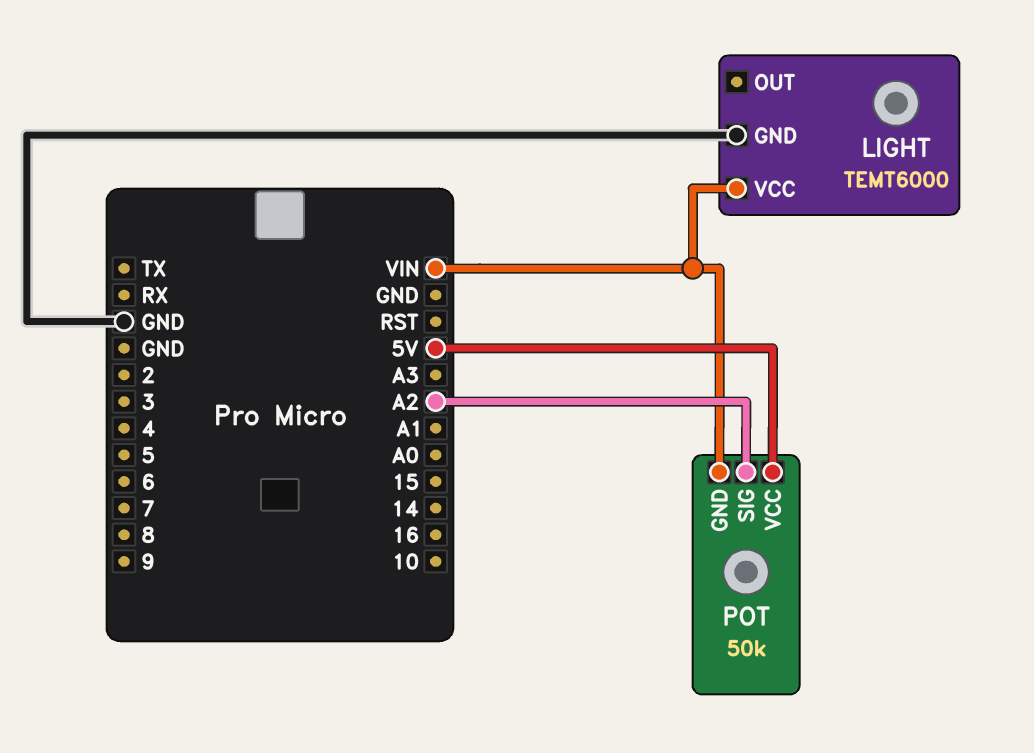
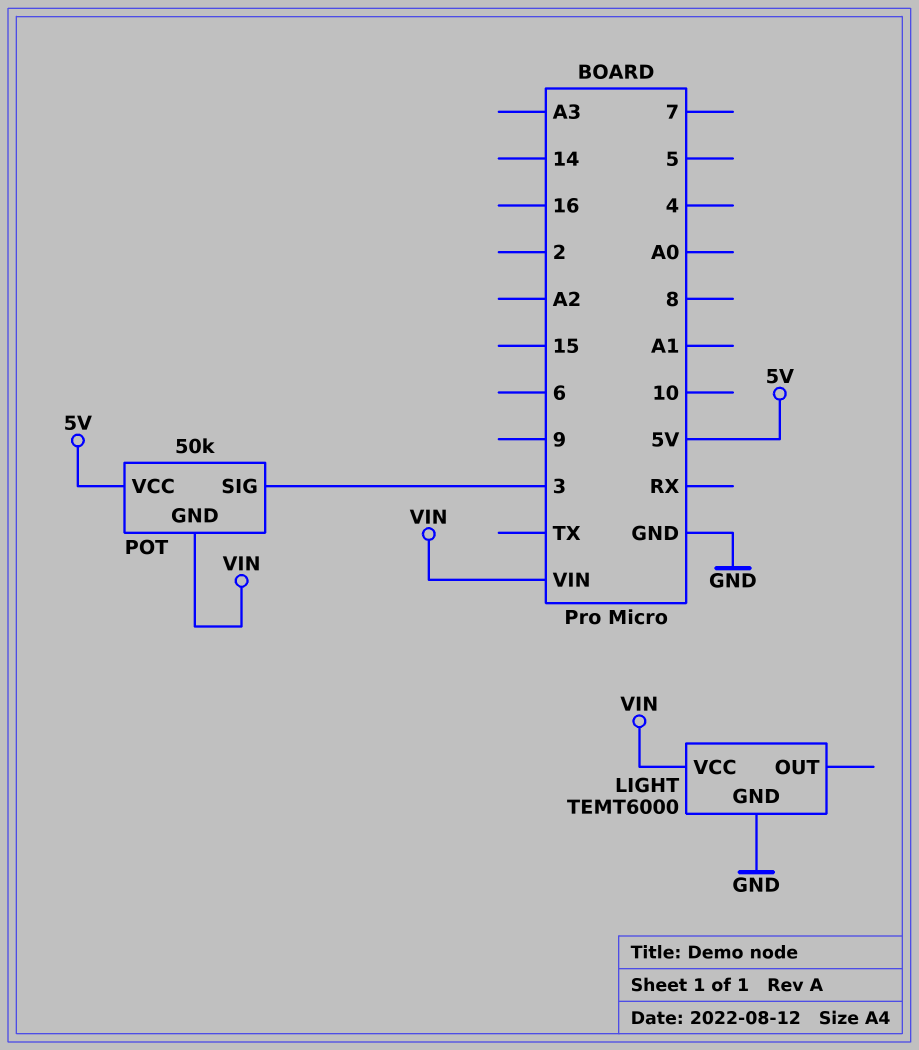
POT pin SIG: A2 -> 3

